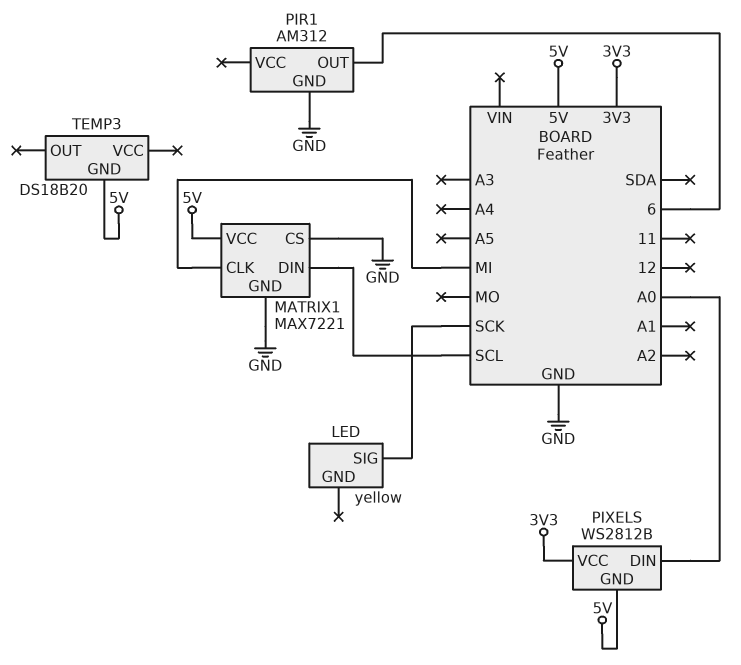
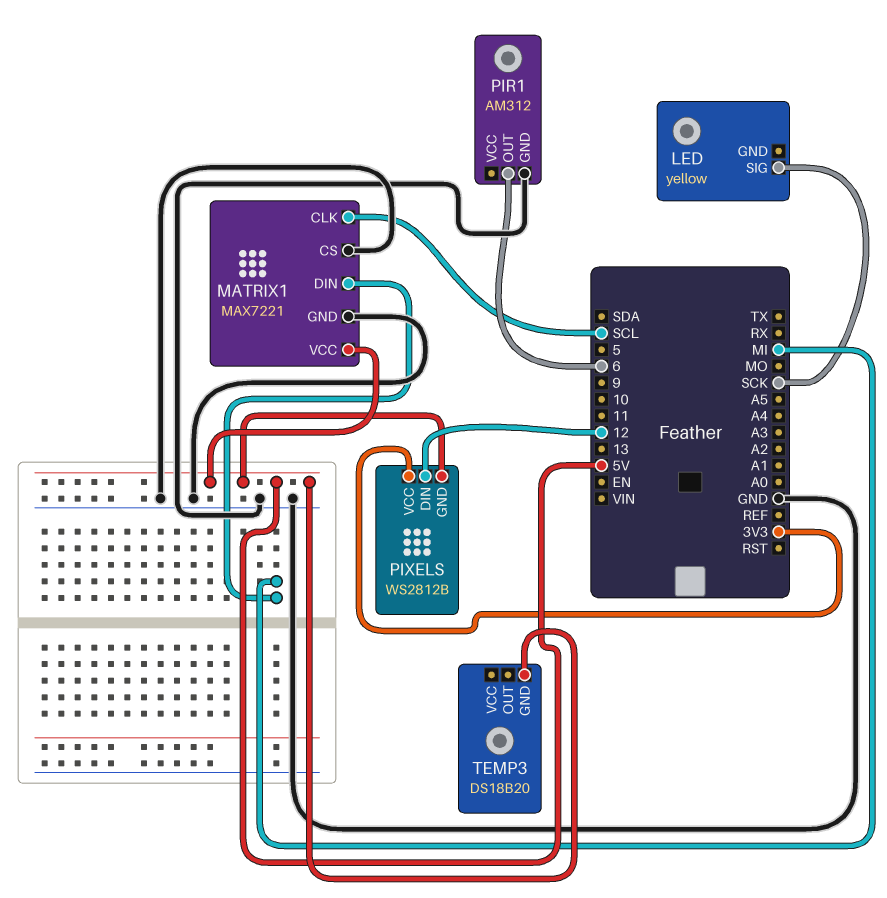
MATRIX1 pin CLK: MI -> SCL
MATRIX1 pin DIN: SCL -> MI
PIXELS pin DIN: A0 -> 12

